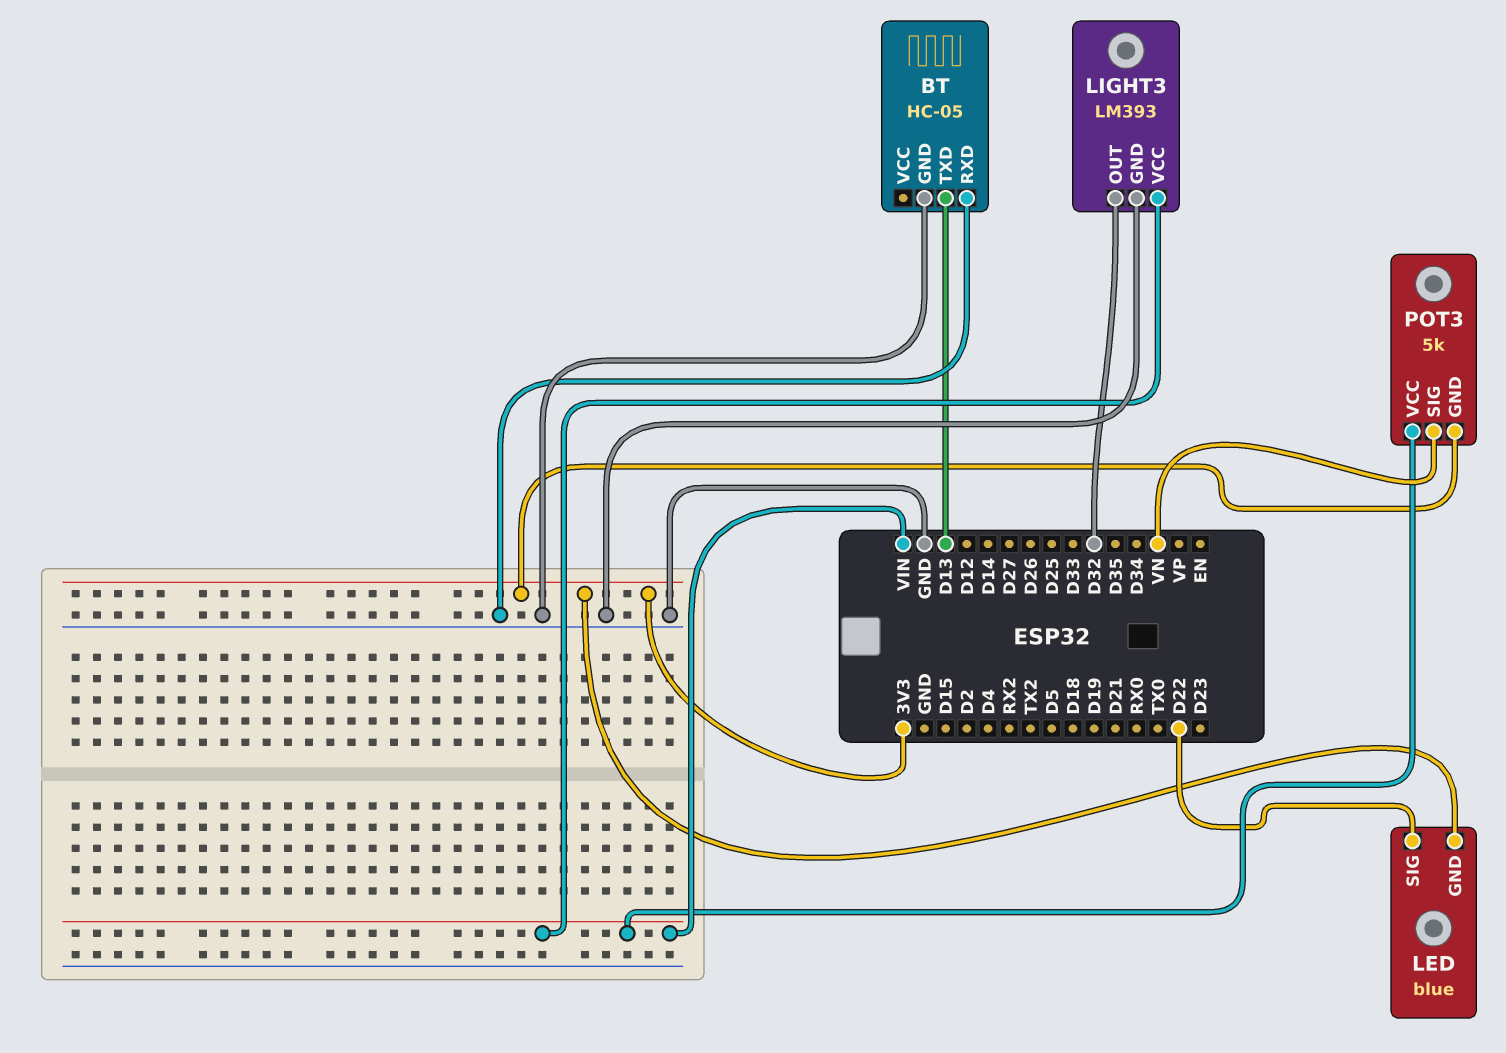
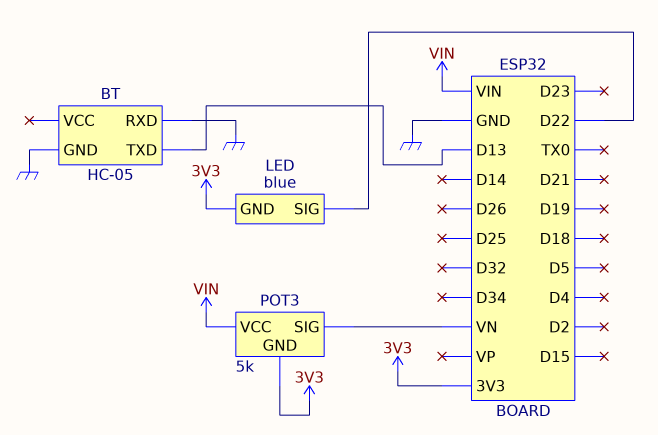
LIGHT3: LM393 -> none
LIGHT3 pin GND: GND -> none
LIGHT3 pin OUT: D32 -> none
LIGHT3 pin VCC: VIN -> none

